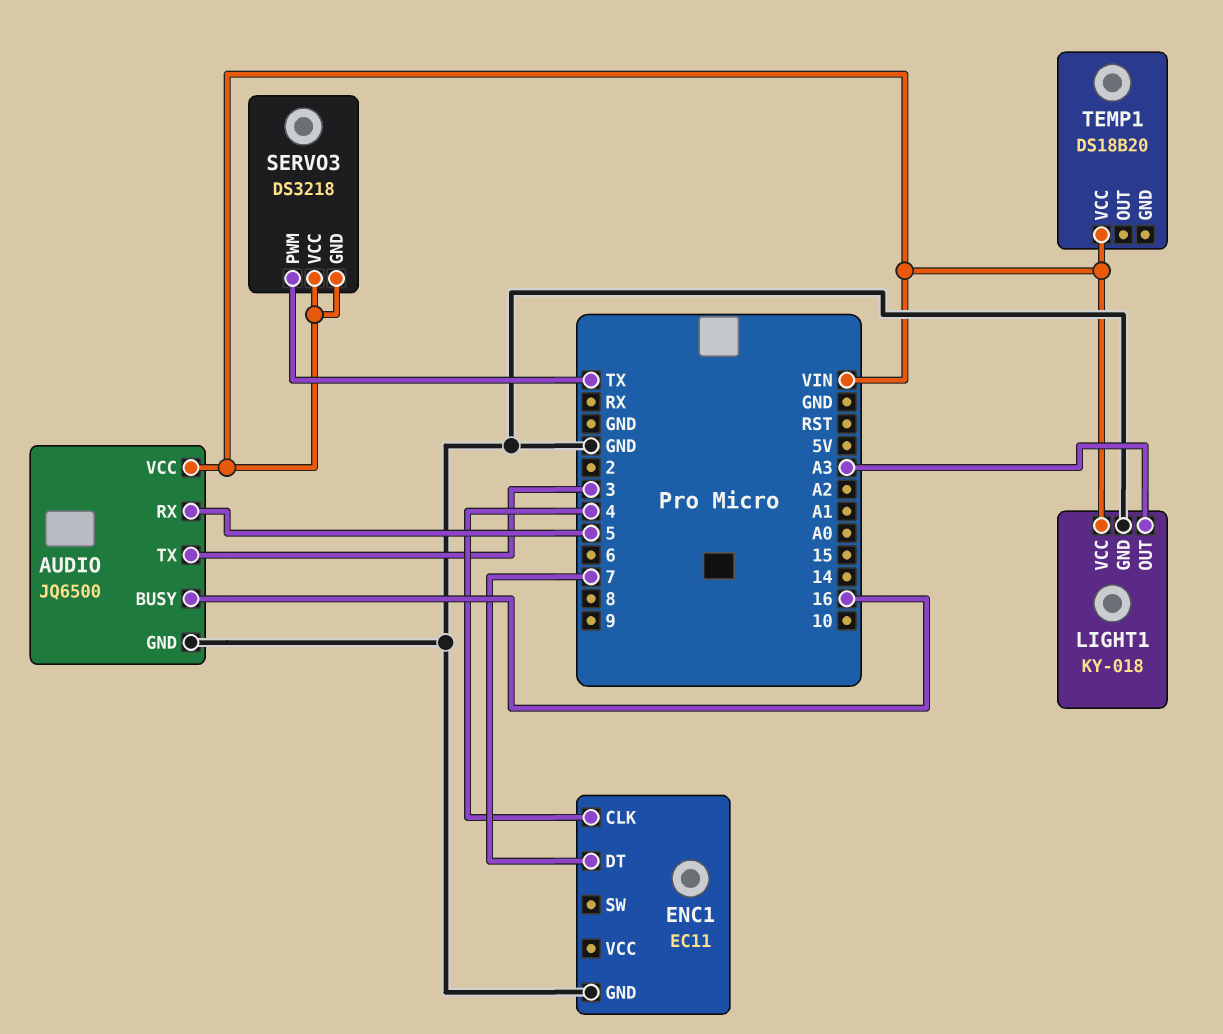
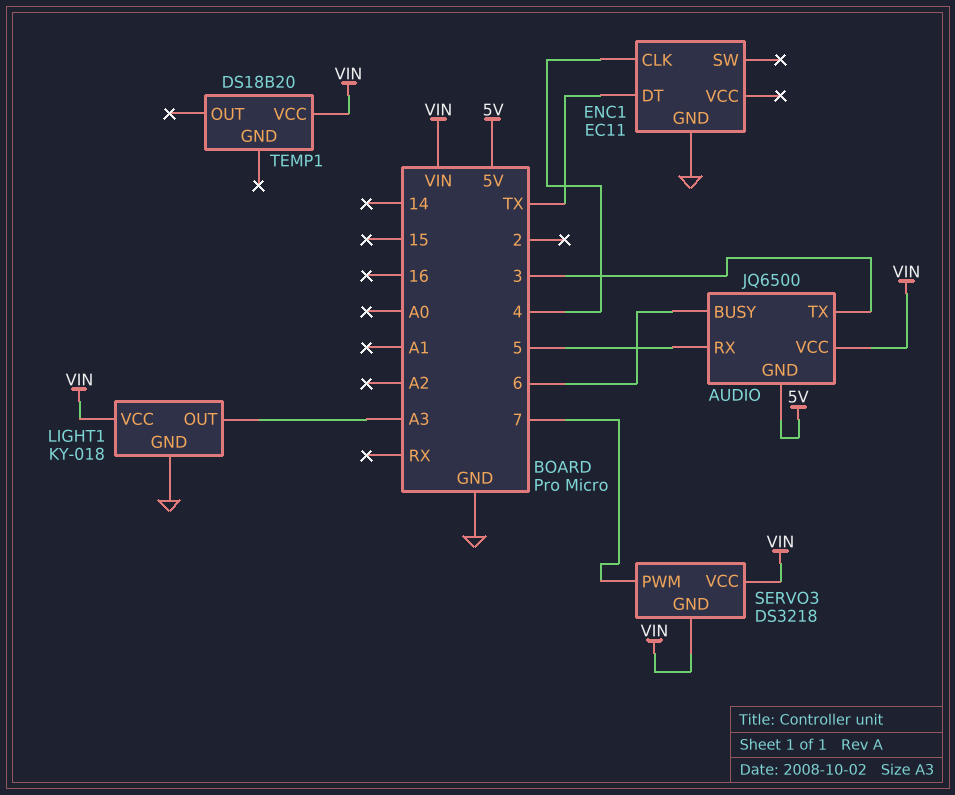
AUDIO pin BUSY: 16 -> 6
AUDIO pin GND: GND -> 5V
ENC1 pin DT: 7 -> TX
SERVO3 pin PWM: TX -> 7

